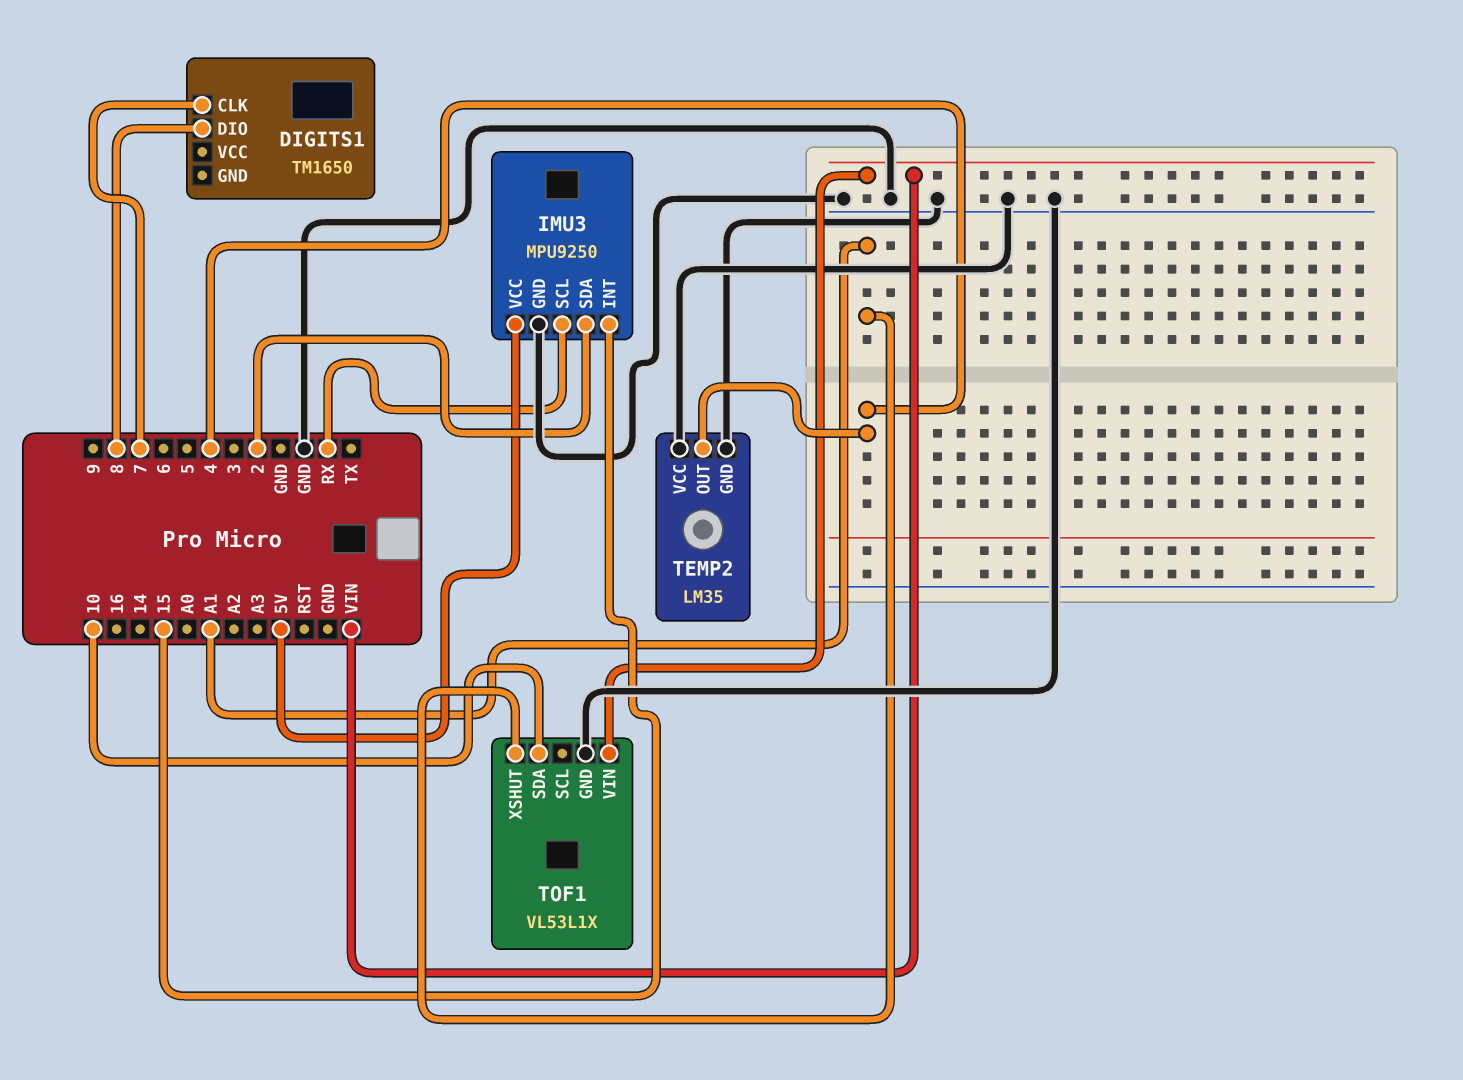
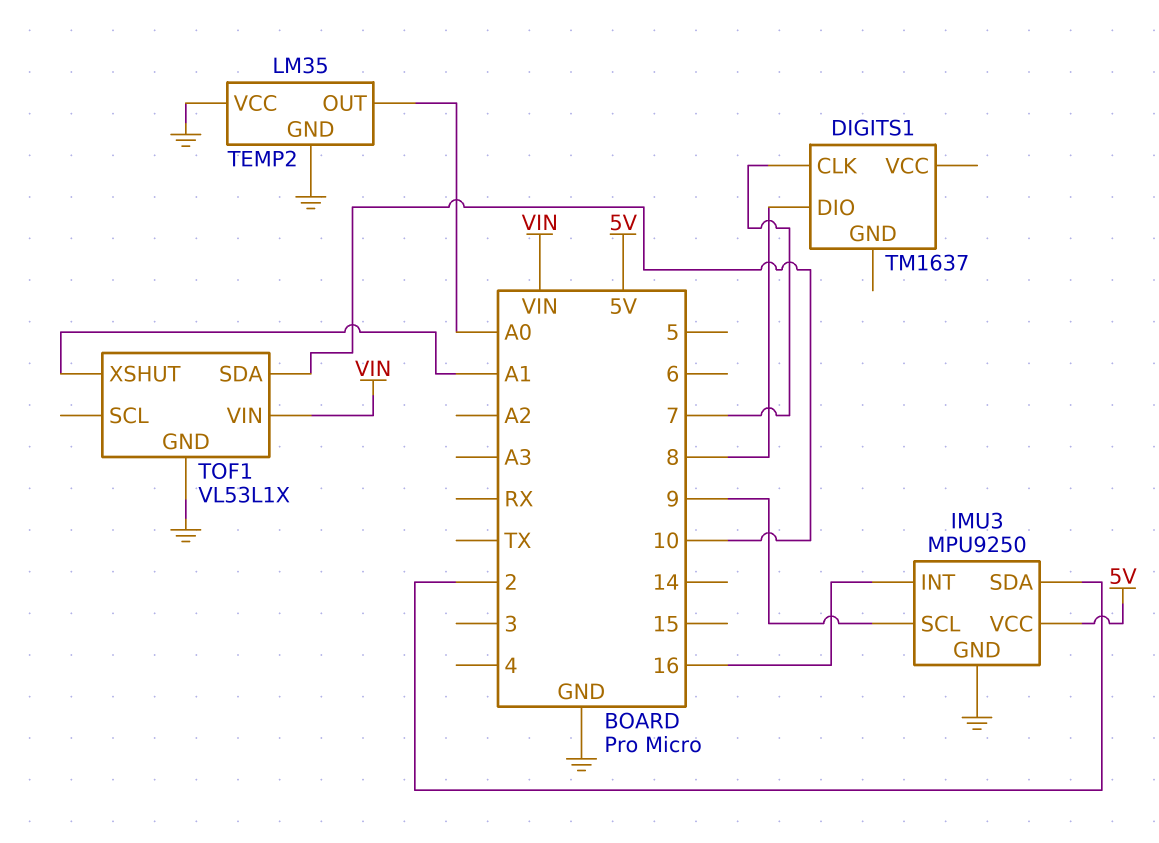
DIGITS1: TM1650 -> TM1637
IMU3 pin INT: 15 -> 16
IMU3 pin SCL: RX -> 9
TEMP2 pin OUT: 4 -> A0

